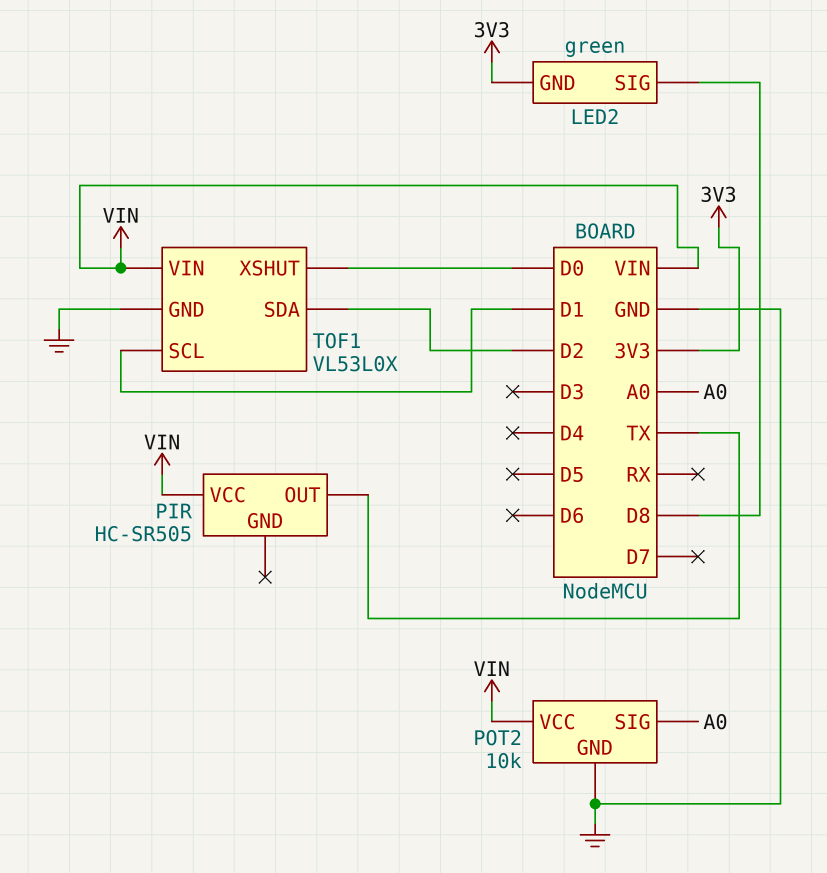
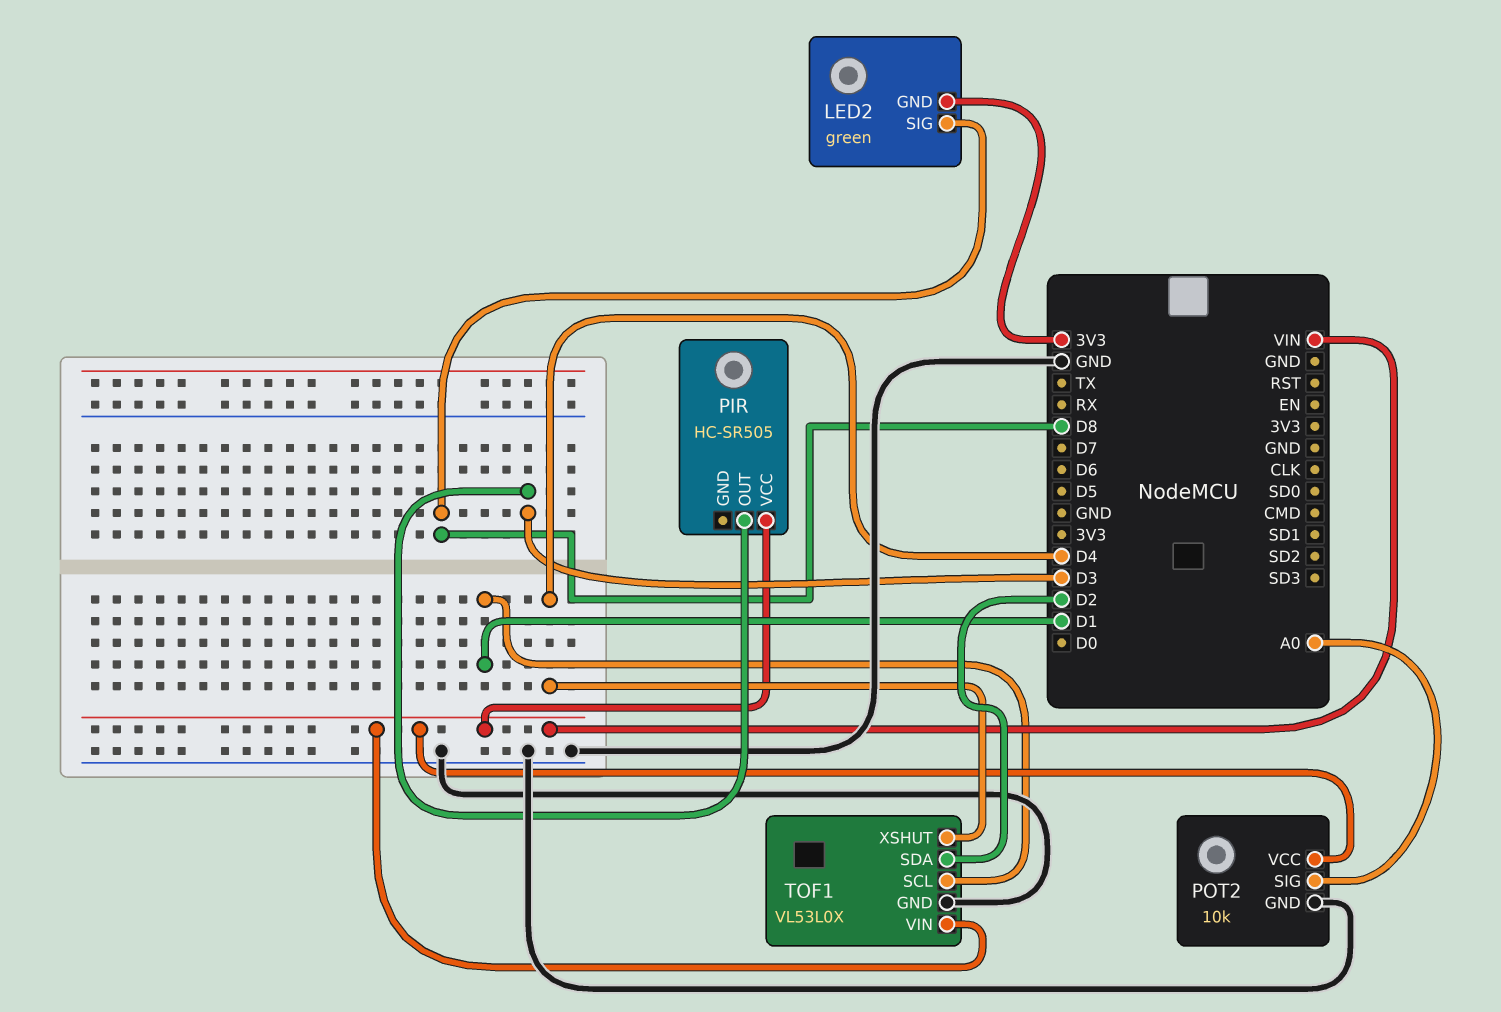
PIR pin OUT: TX -> D3
TOF1 pin XSHUT: D0 -> D4

